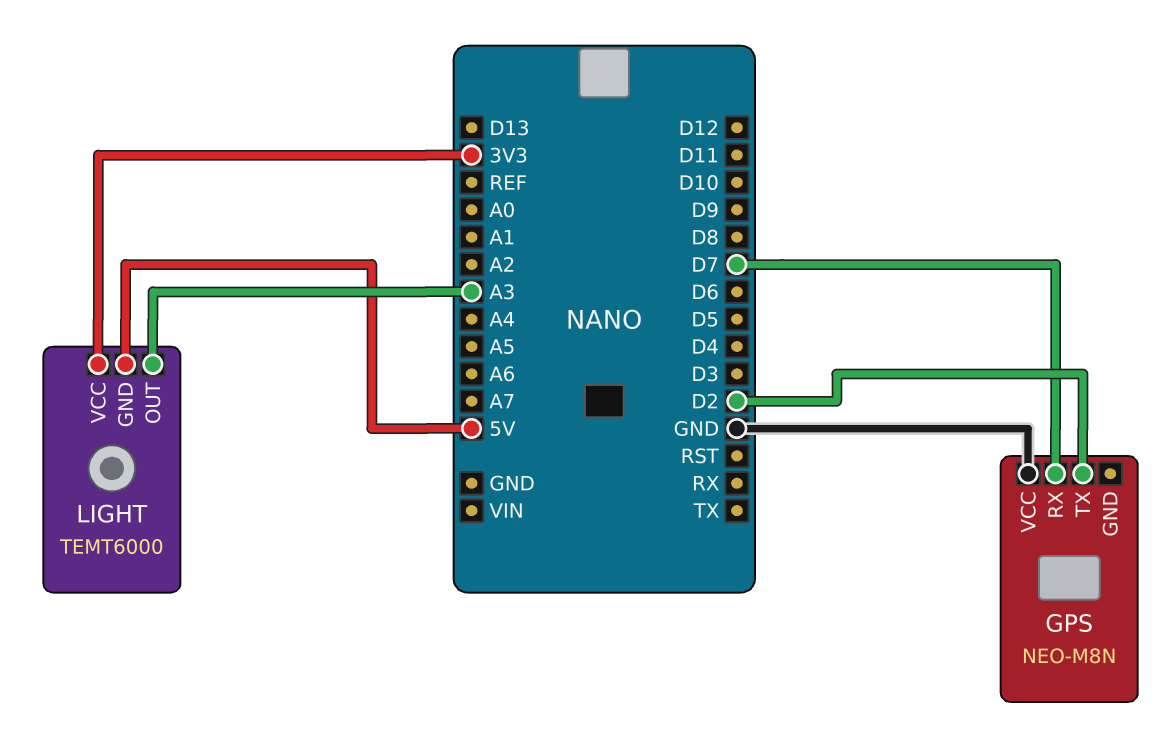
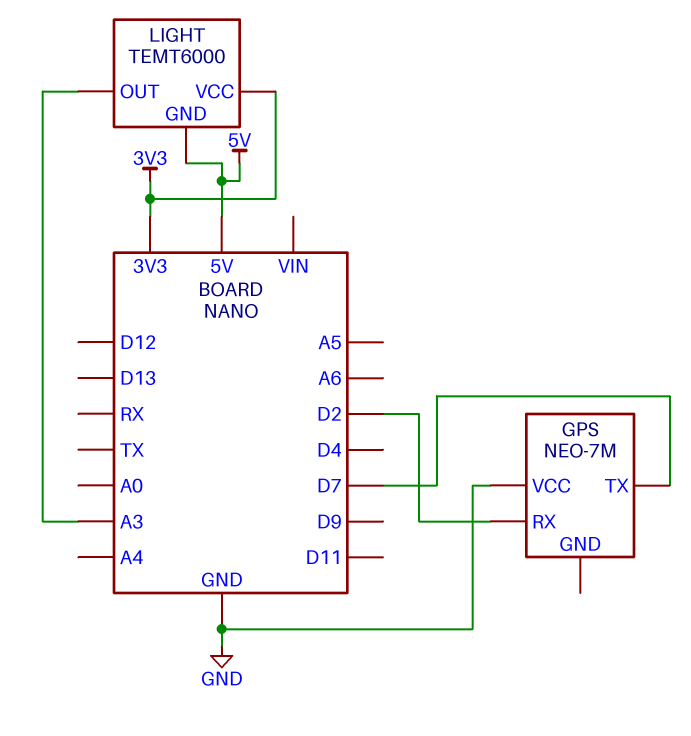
GPS: NEO-M8N -> NEO-7M
GPS pin RX: D7 -> D2
GPS pin TX: D2 -> D7

